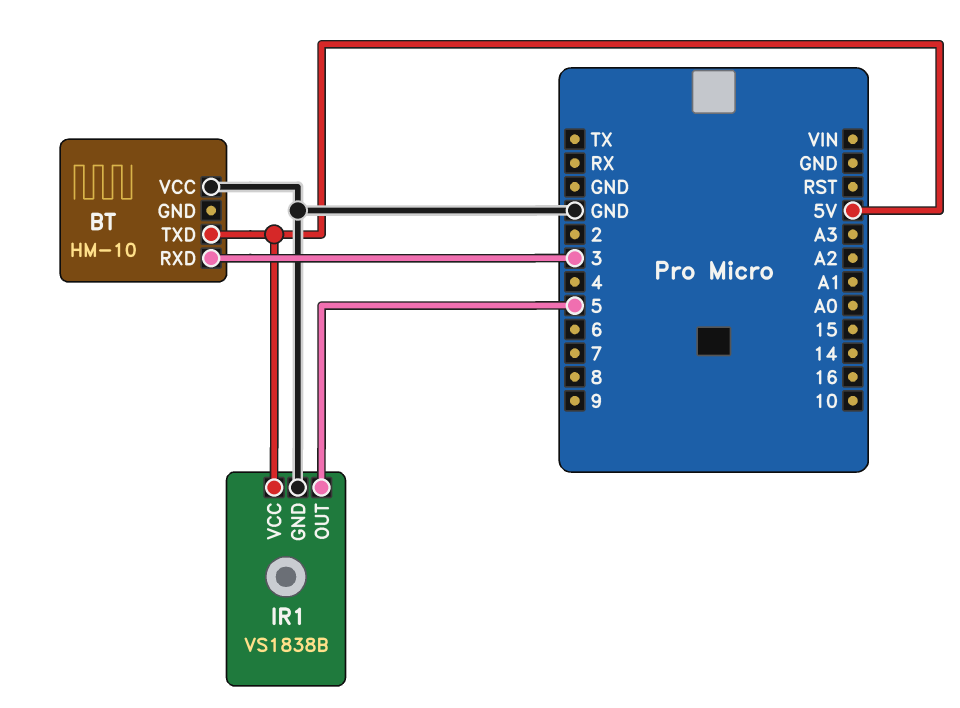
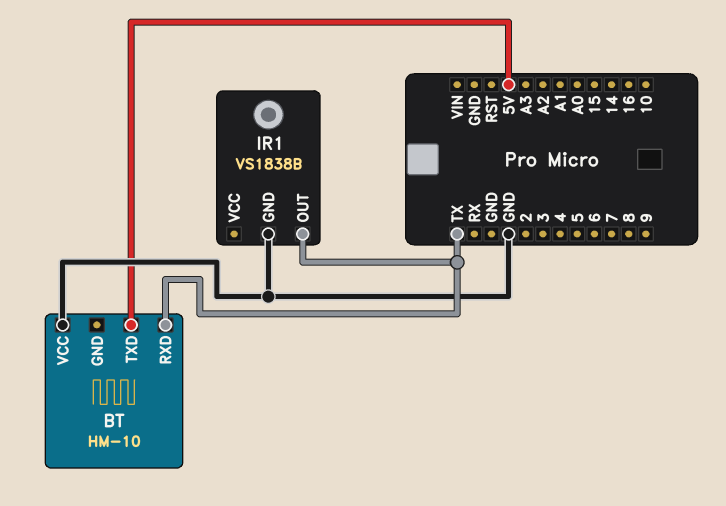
BT pin RXD: 3 -> TX
IR1 pin OUT: 5 -> TX
IR1 pin VCC: 5V -> none

